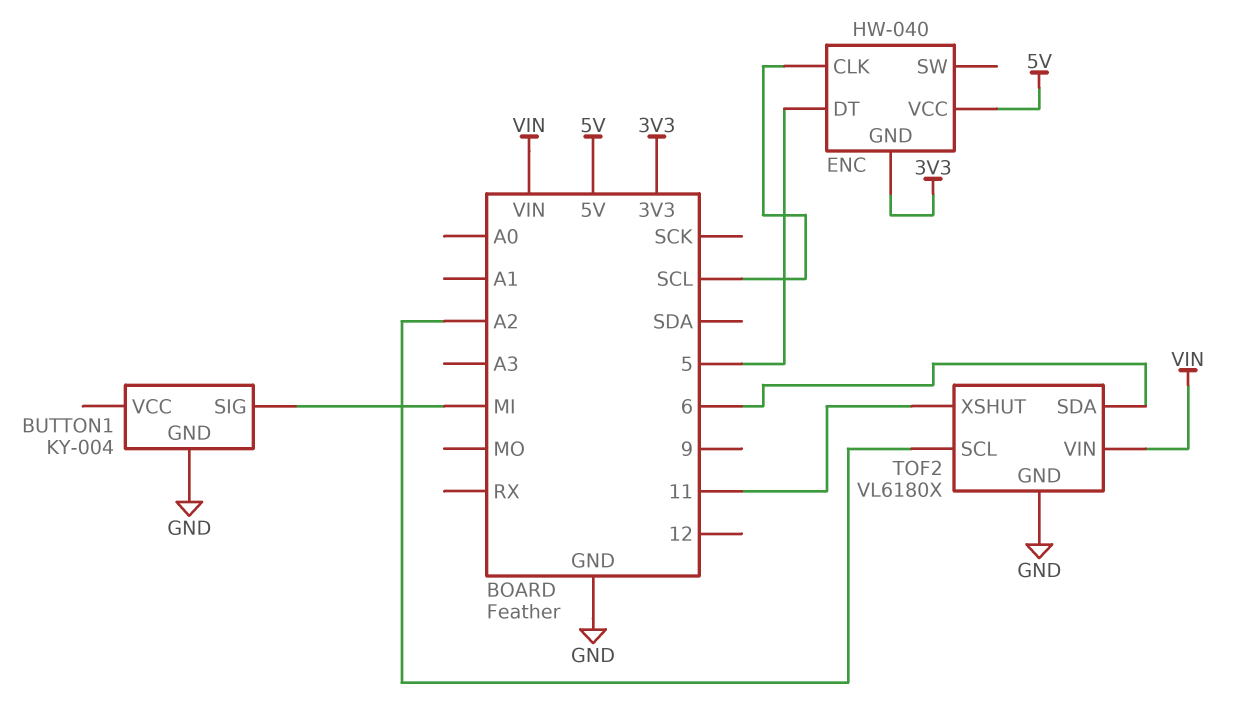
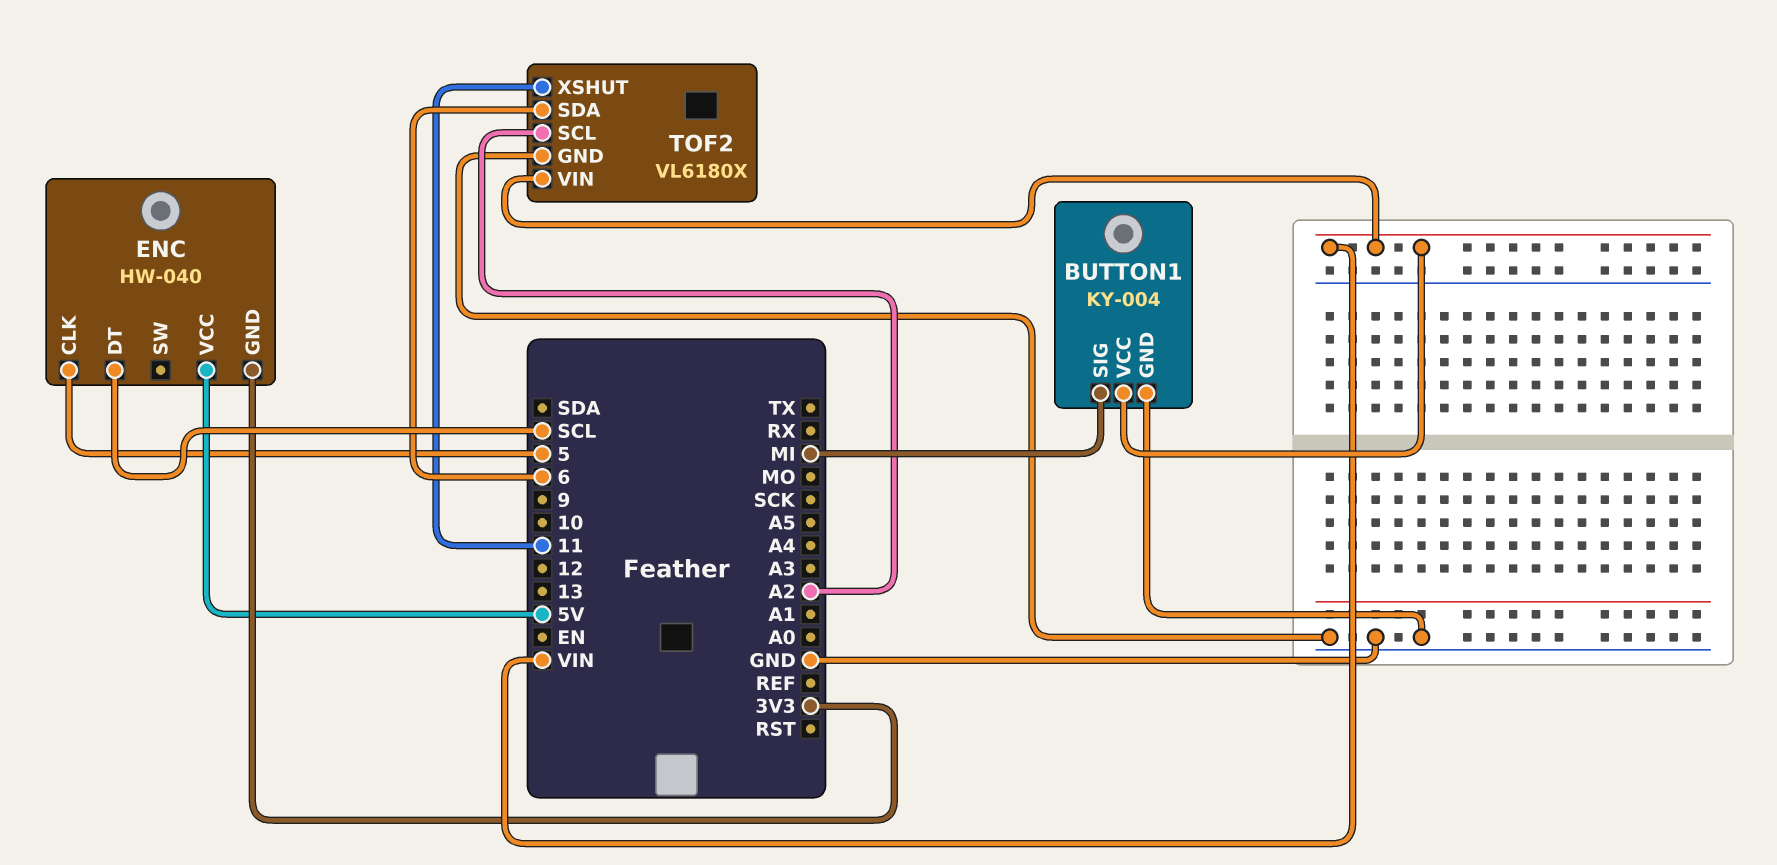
BUTTON1 pin VCC: none -> VIN
ENC pin CLK: SCL -> 5
ENC pin DT: 5 -> SCL

